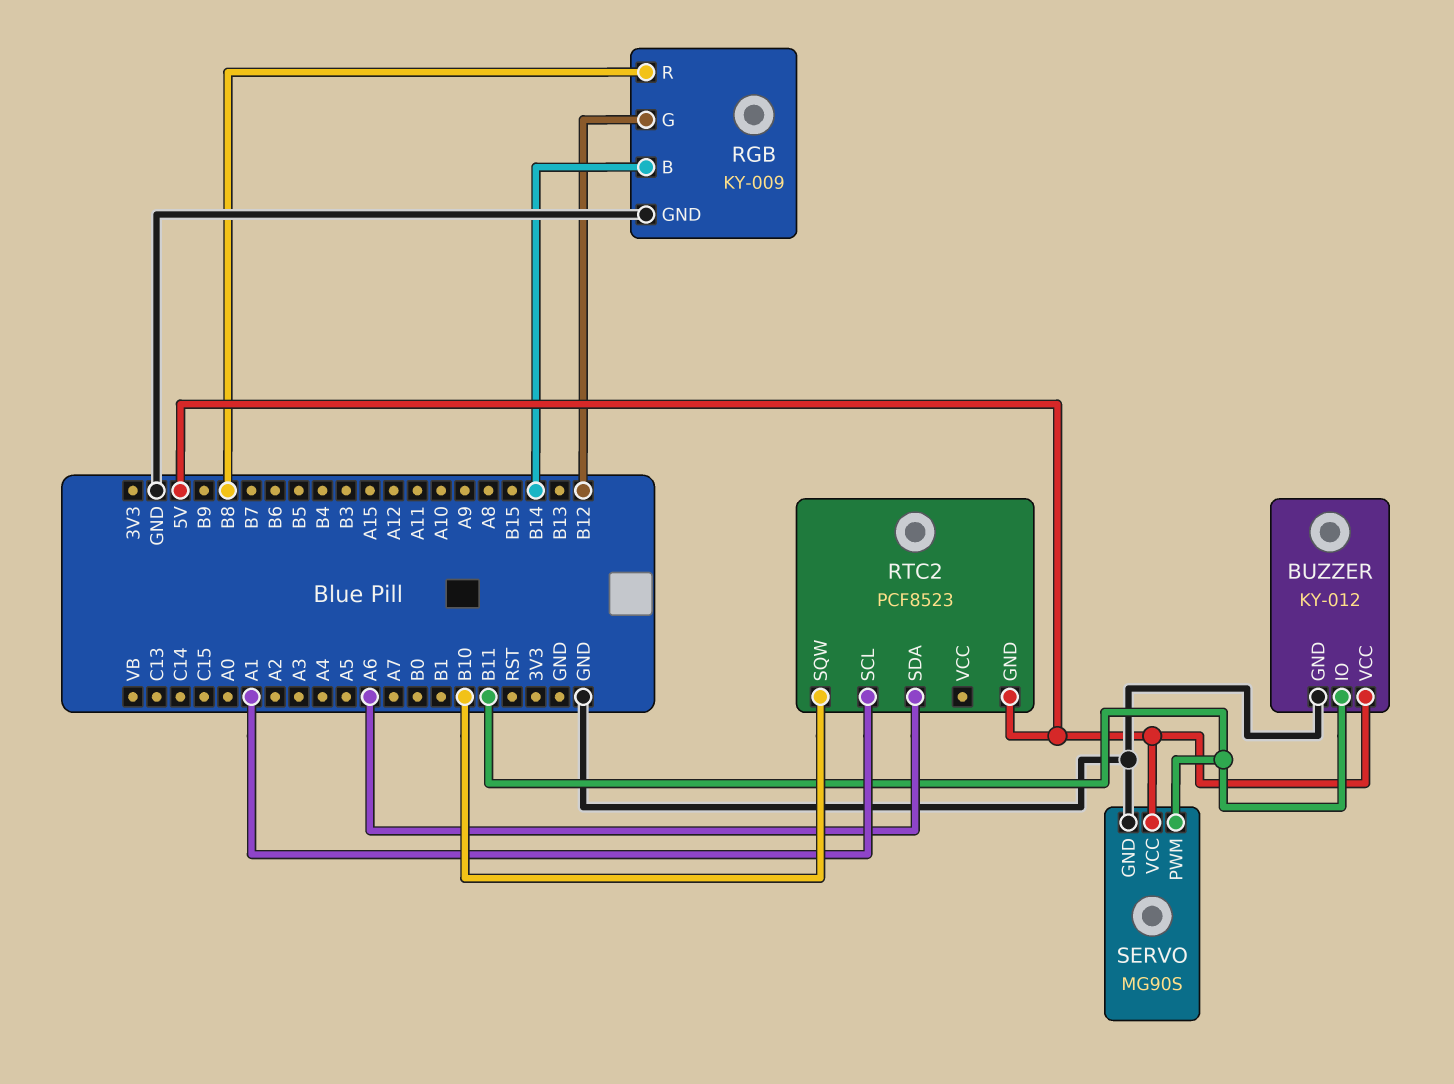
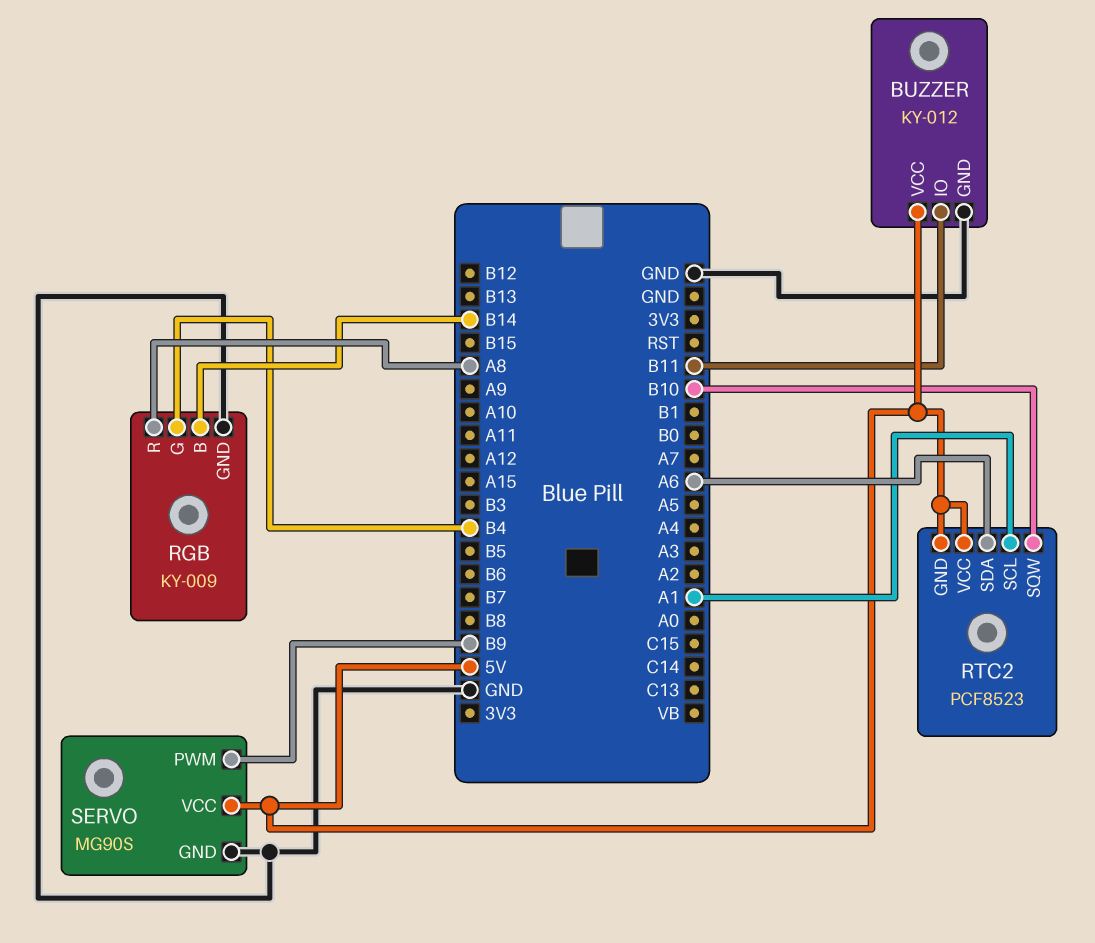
RGB pin G: B12 -> B4
RGB pin R: B8 -> A8
RTC2 pin VCC: none -> 5V
SERVO pin PWM: B11 -> B9

